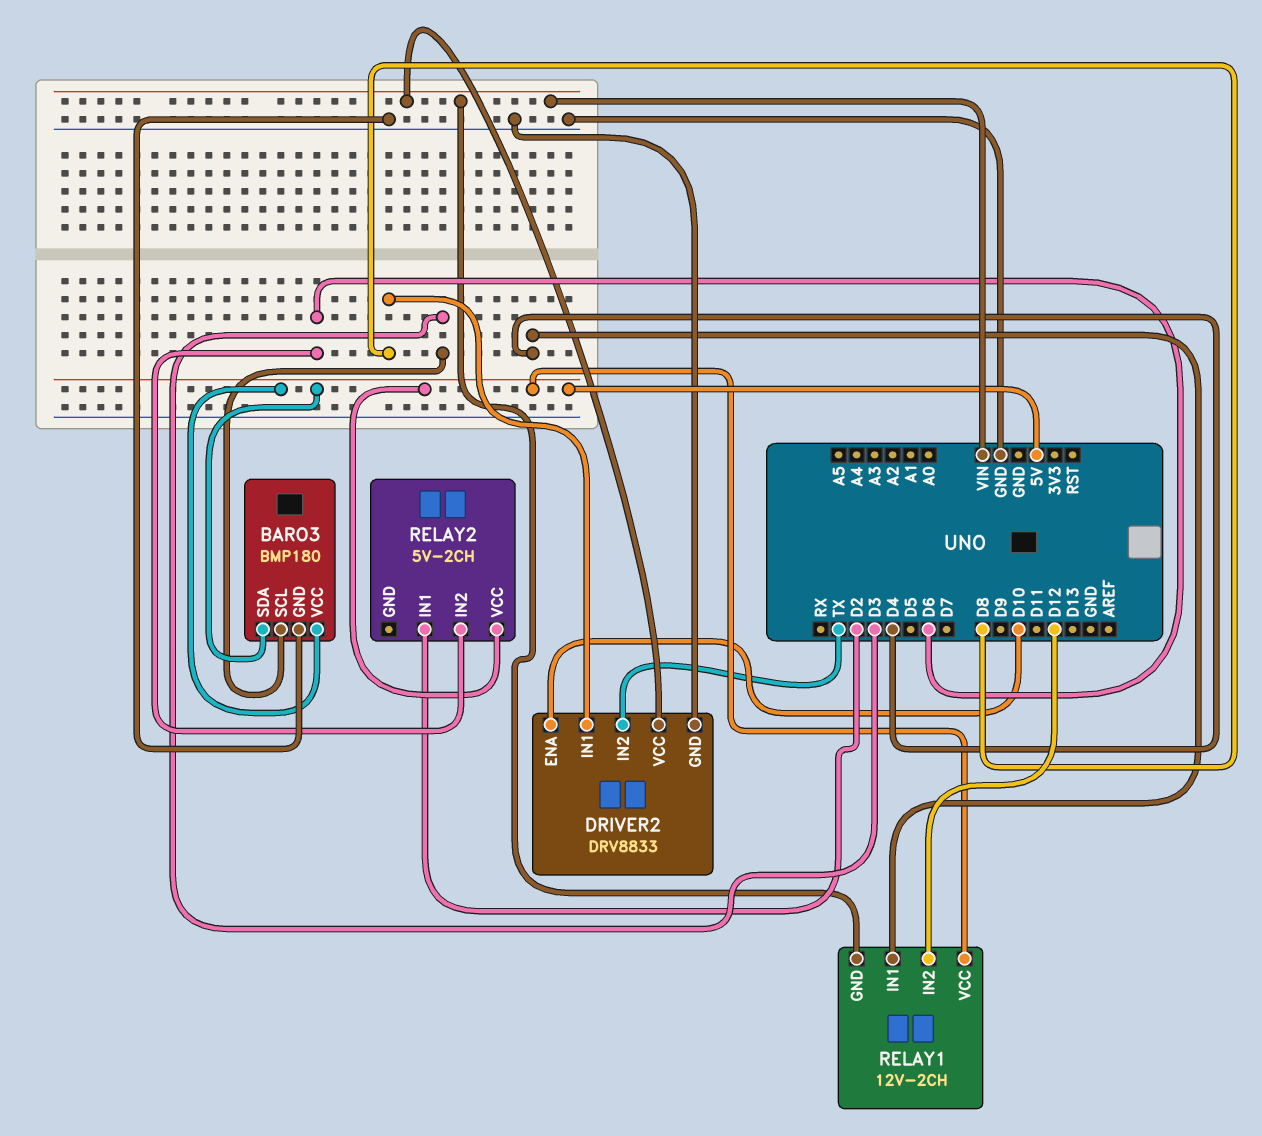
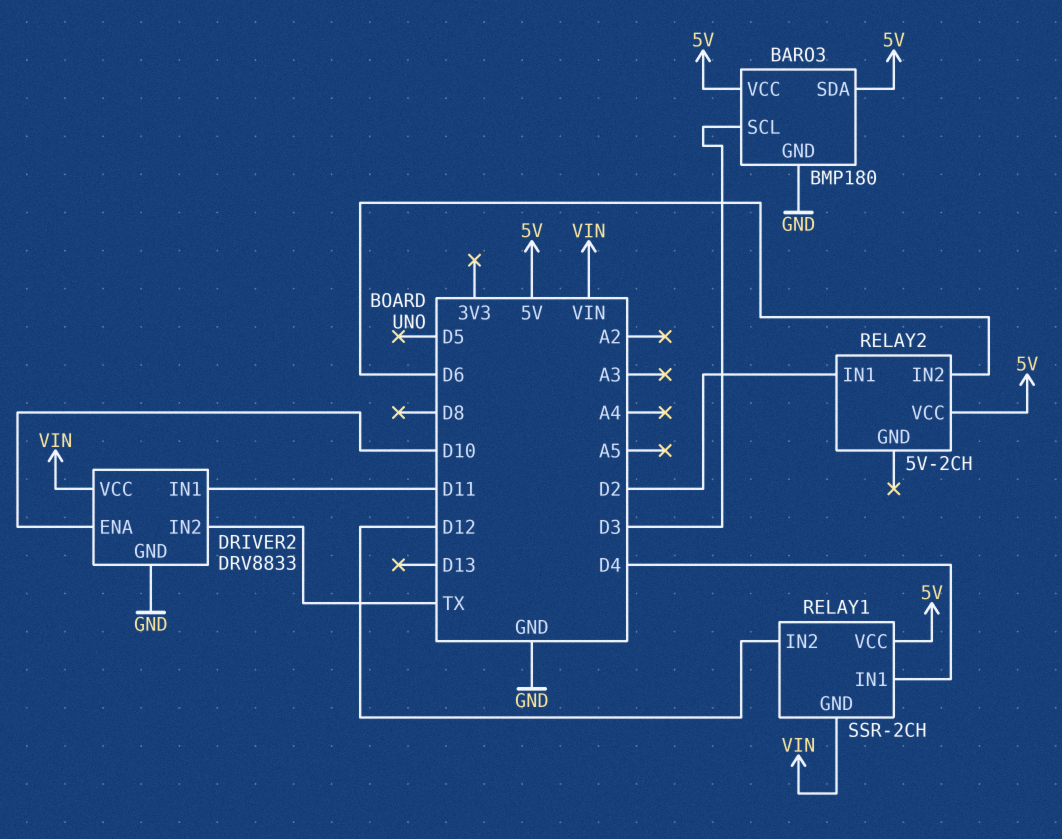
DRIVER2 pin IN1: D8 -> D11
RELAY1: 12V-2CH -> SSR-2CH

